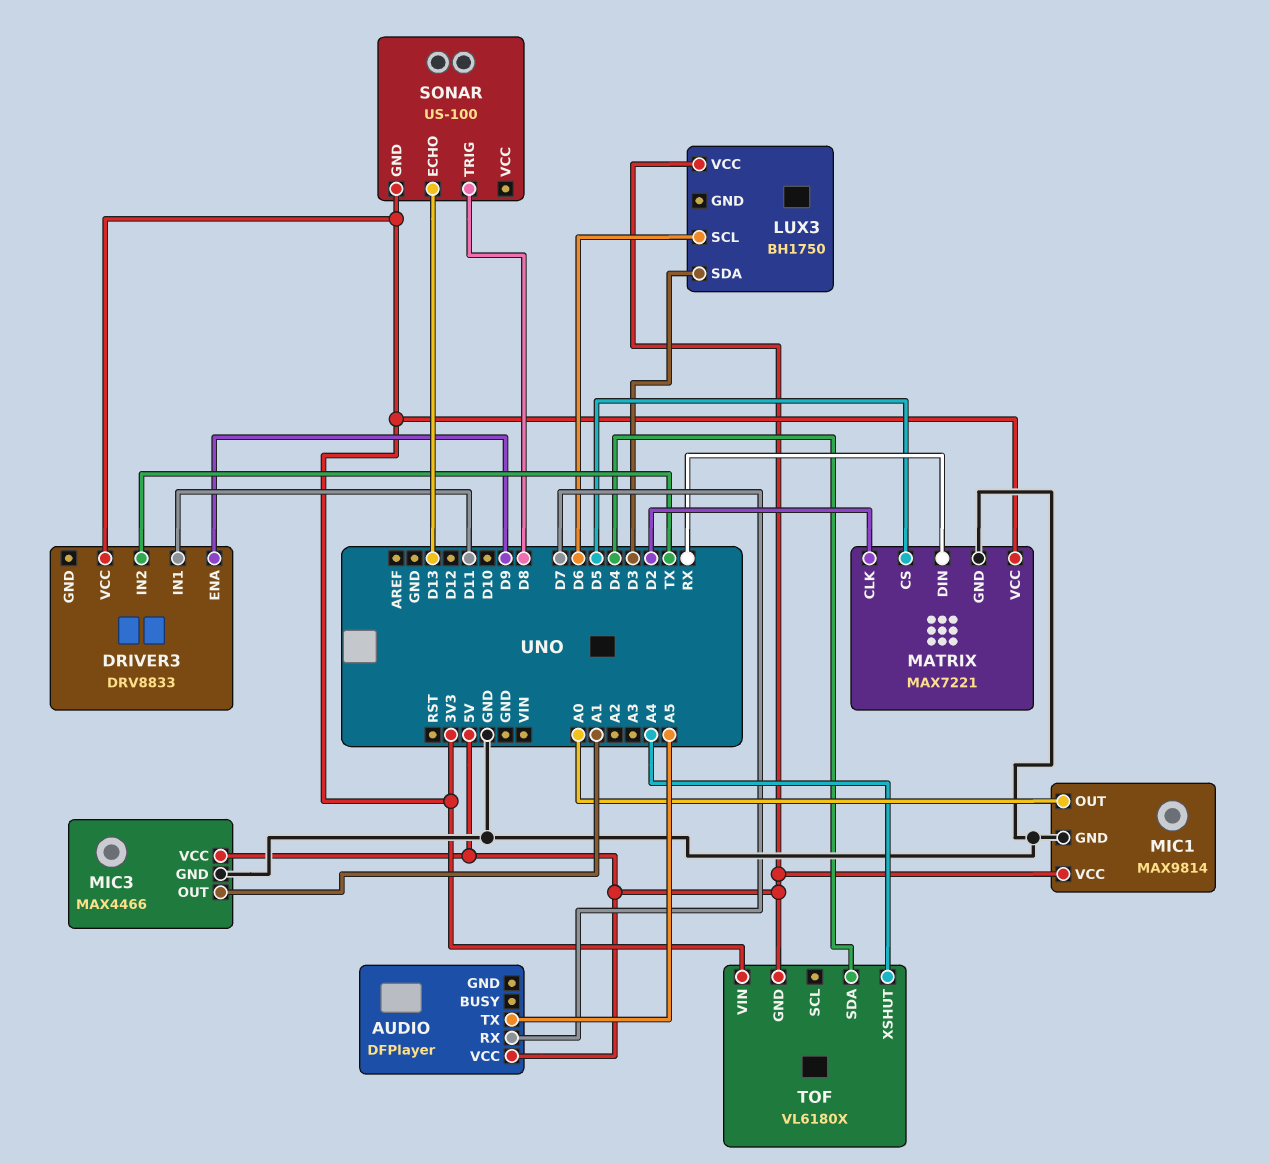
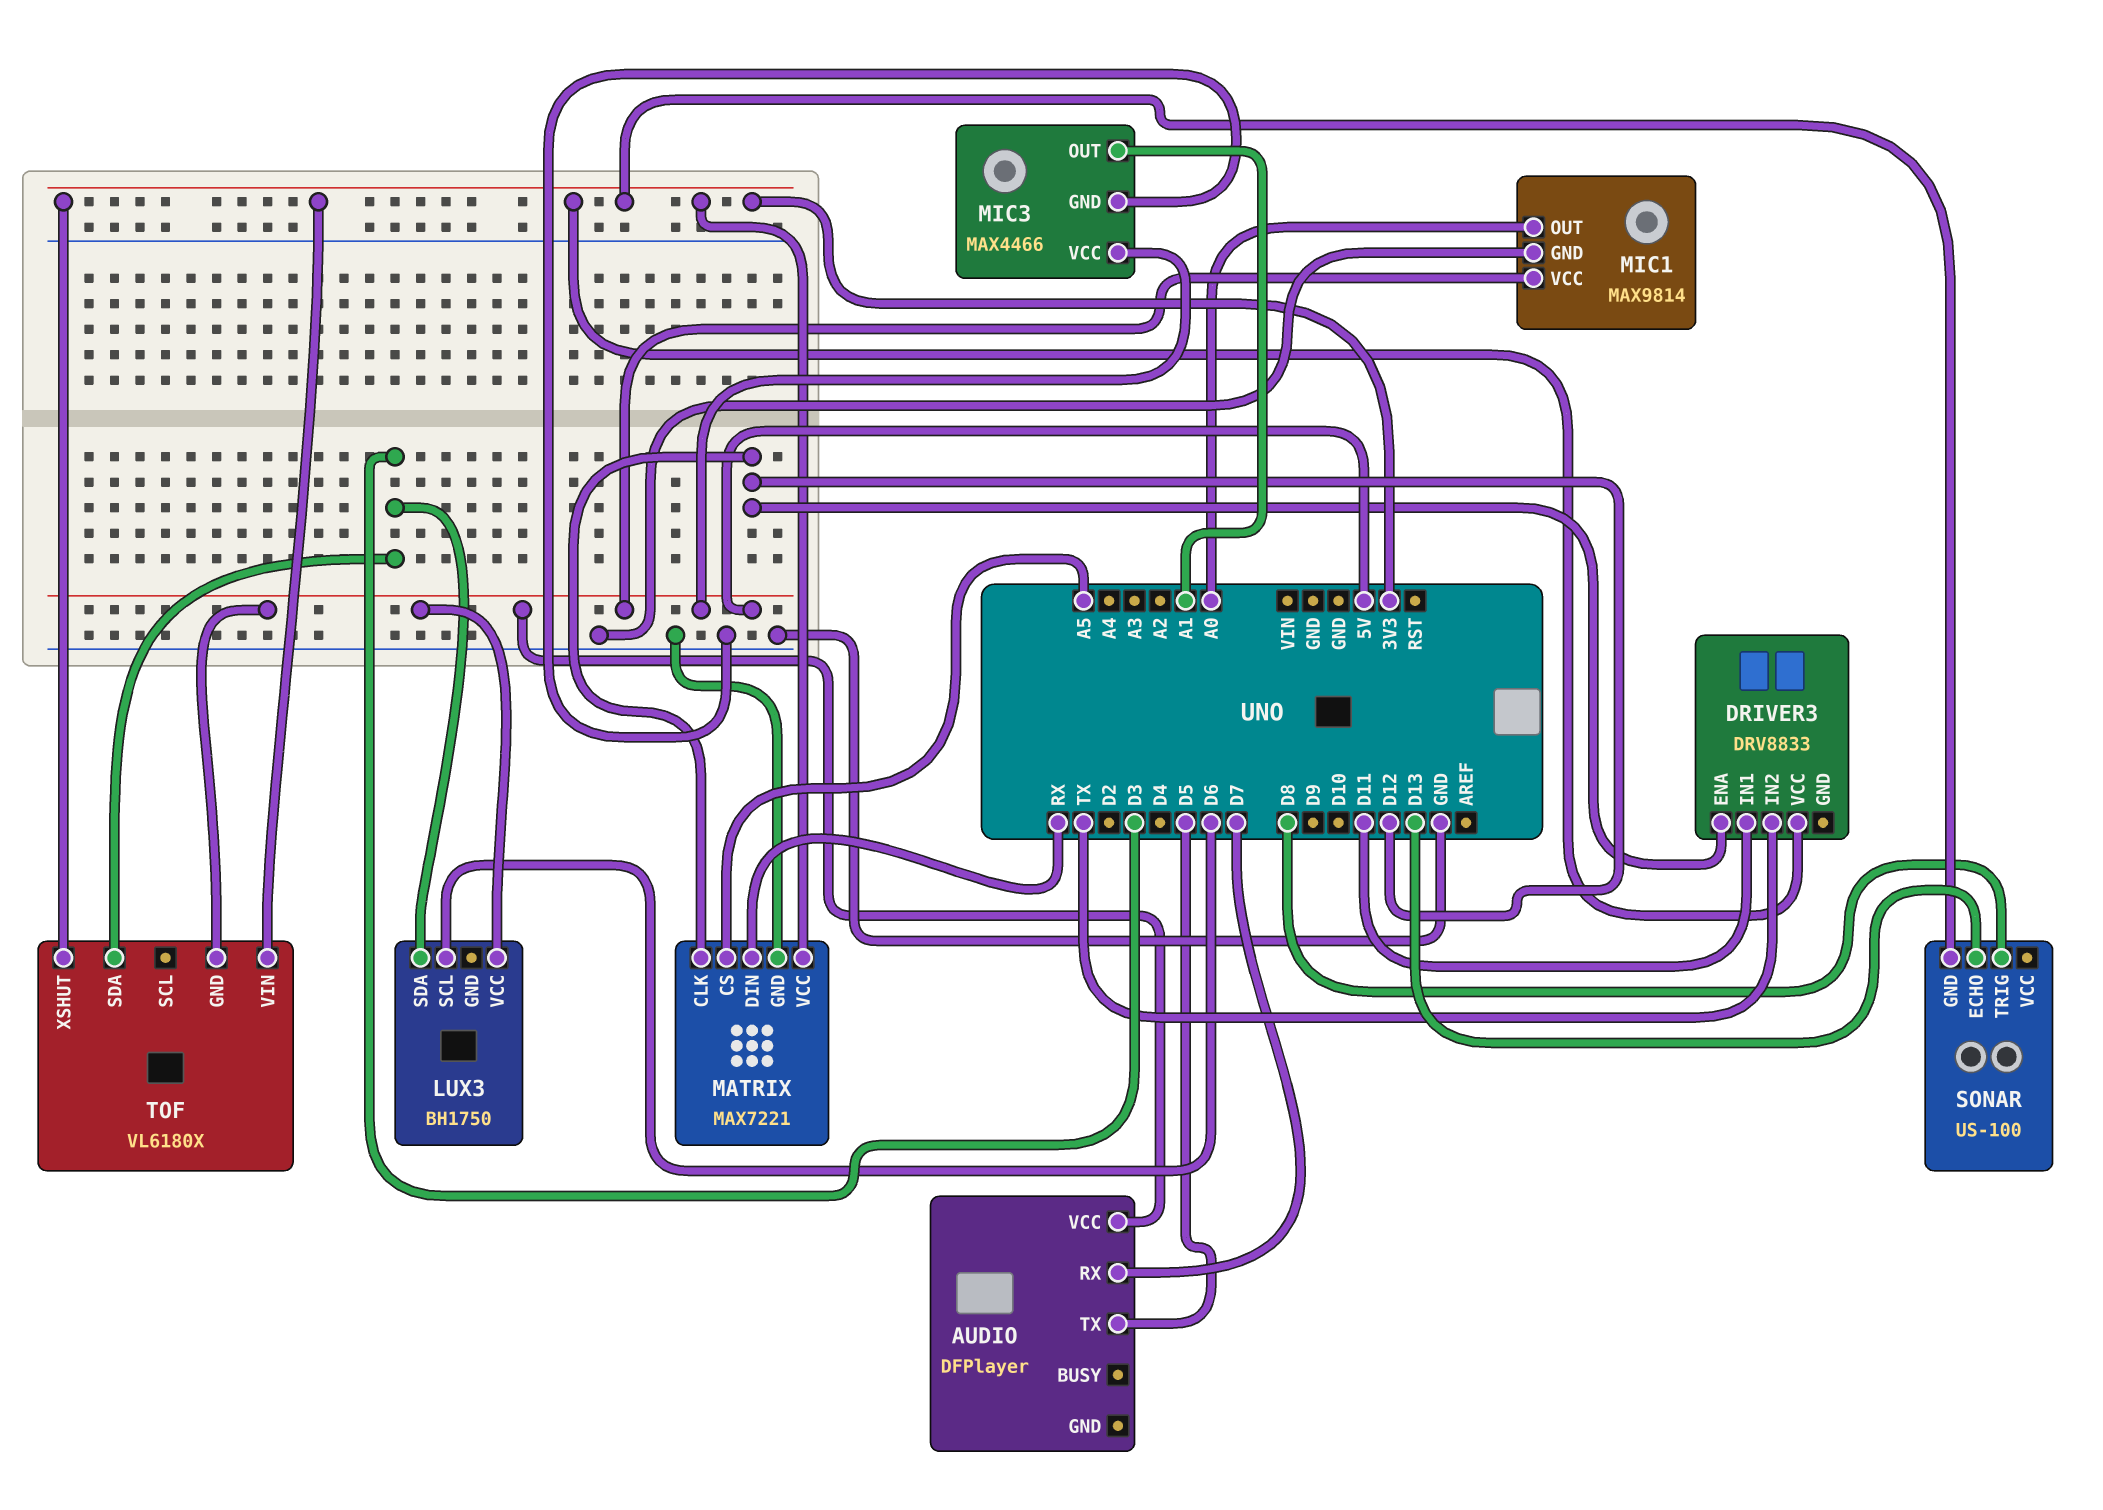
AUDIO pin TX: A5 -> D5
DRIVER3 pin ENA: D9 -> D12
MATRIX pin CLK: D2 -> D12
MATRIX pin CS: D5 -> A5
TOF pin SDA: D4 -> D3
TOF pin XSHUT: A4 -> 3V3

